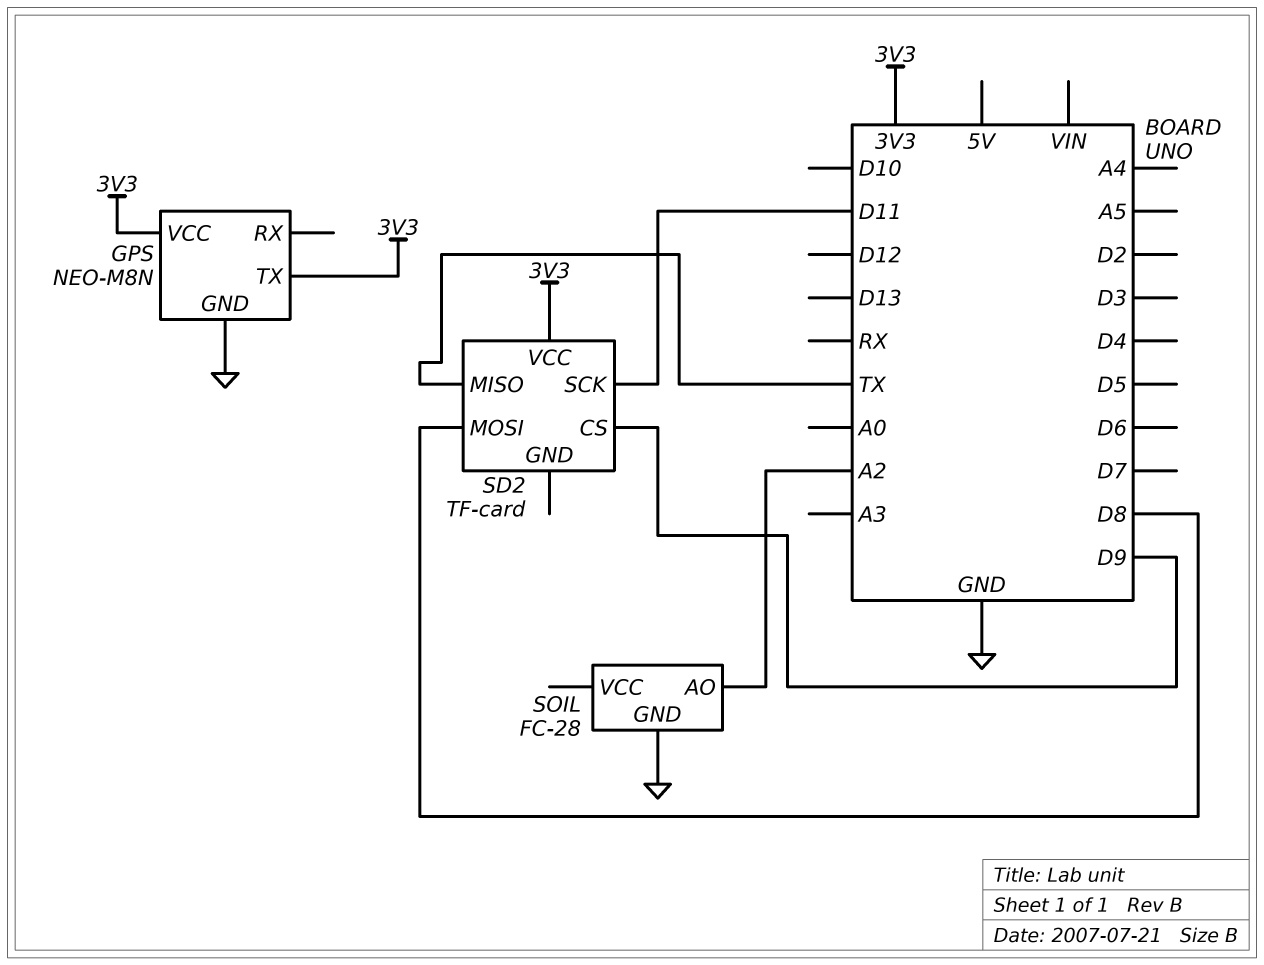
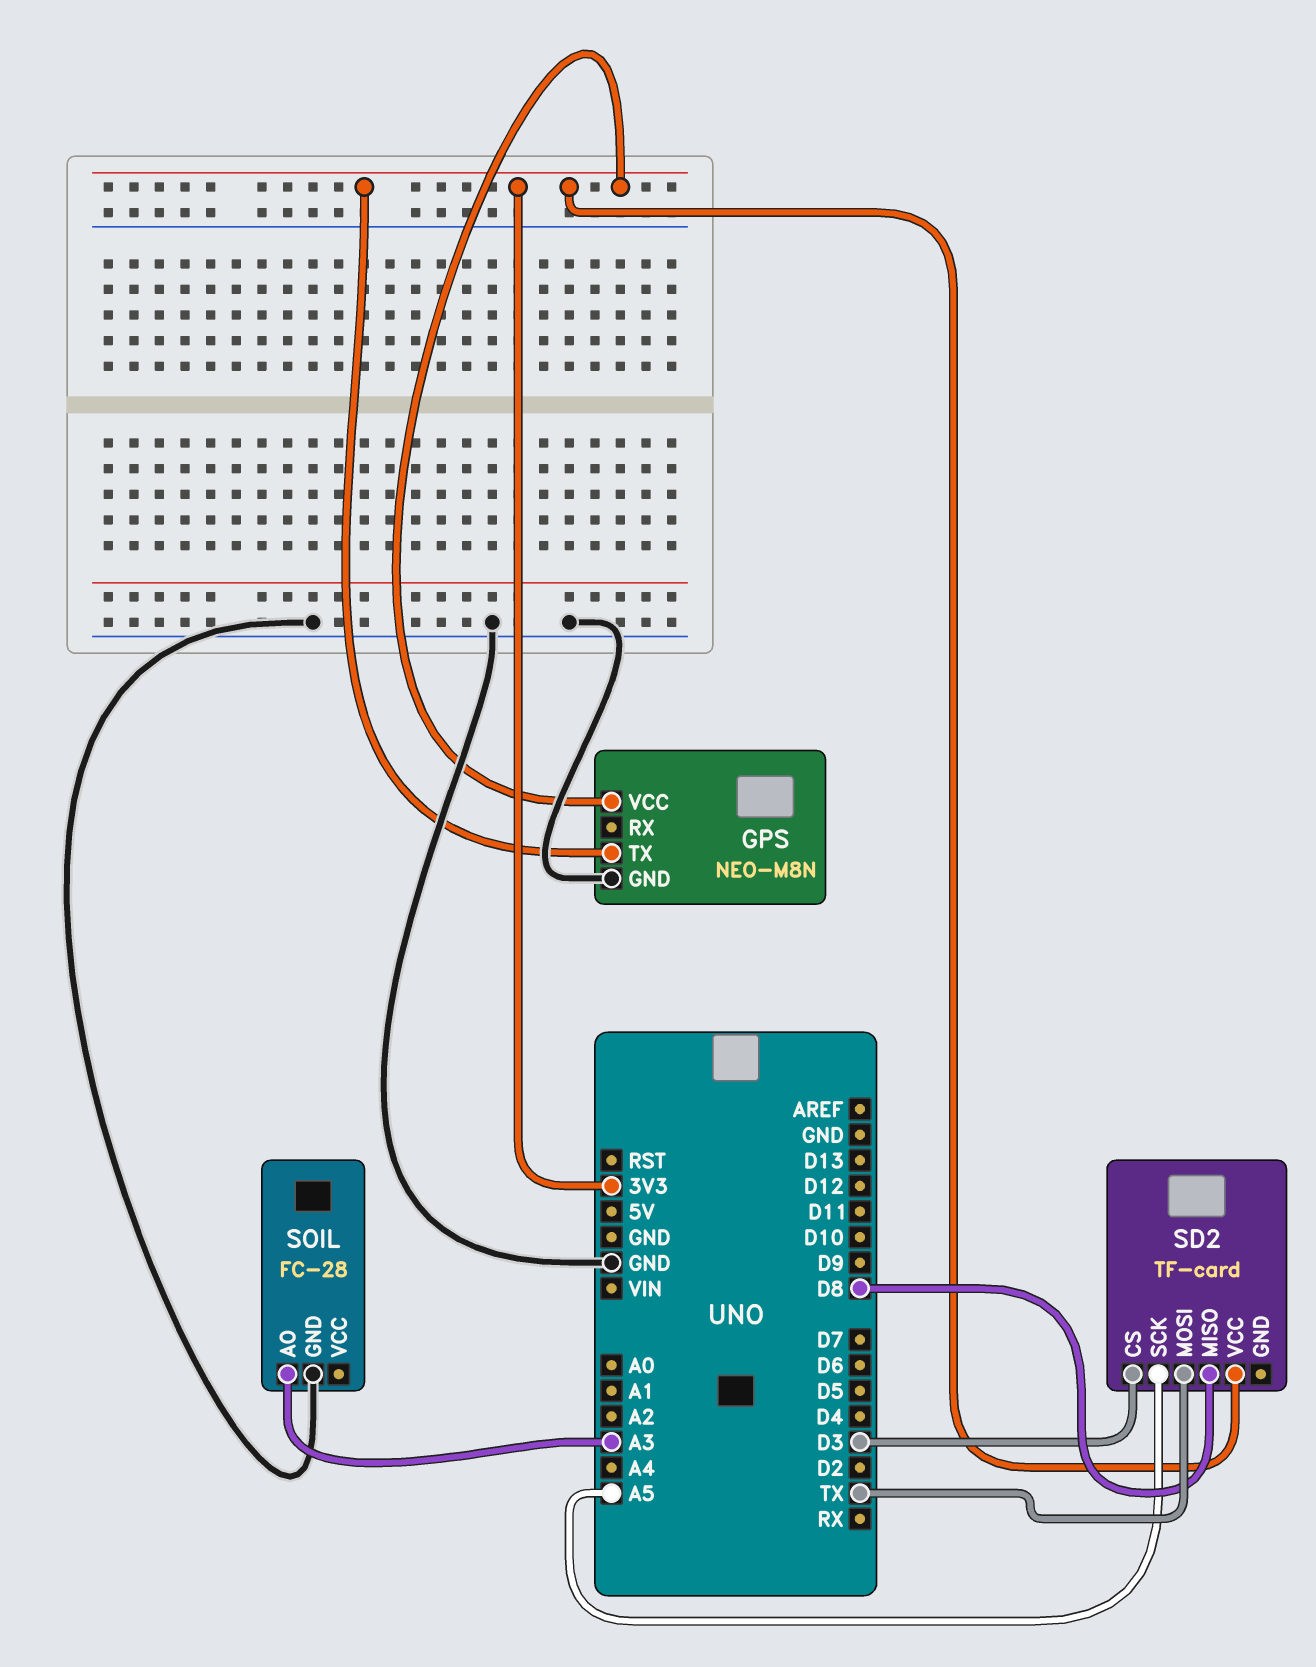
SD2 pin CS: D9 -> D3
SD2 pin MISO: TX -> D8
SD2 pin MOSI: D8 -> TX
SD2 pin SCK: D11 -> A5
SOIL pin AO: A2 -> A3

